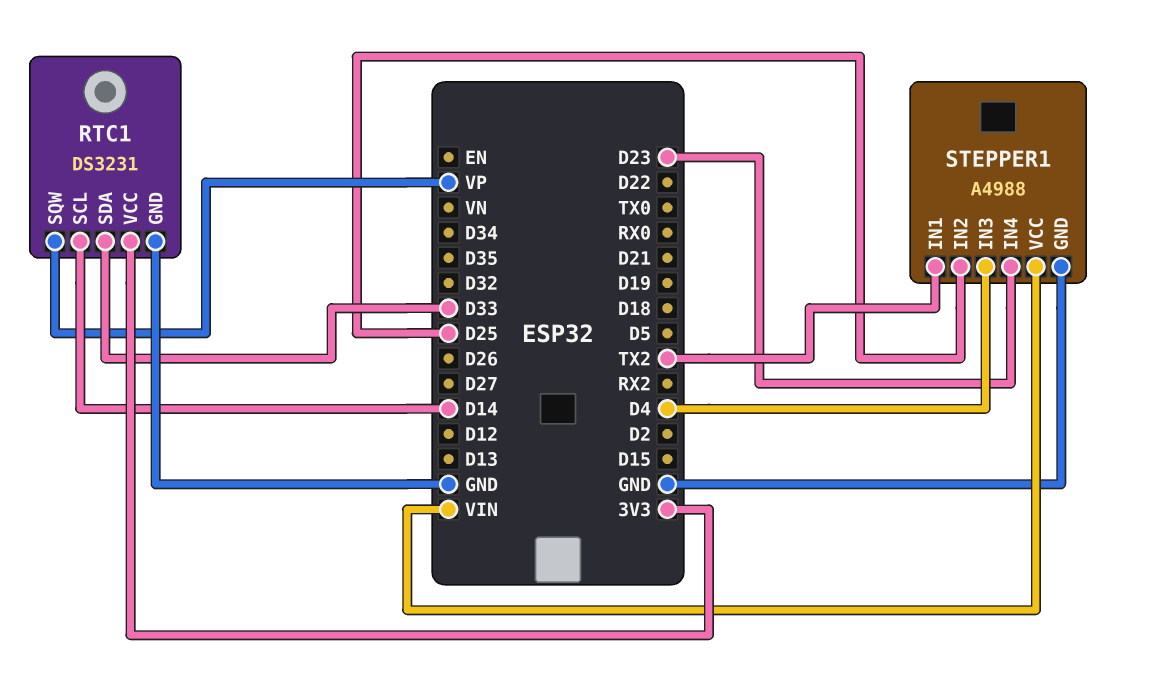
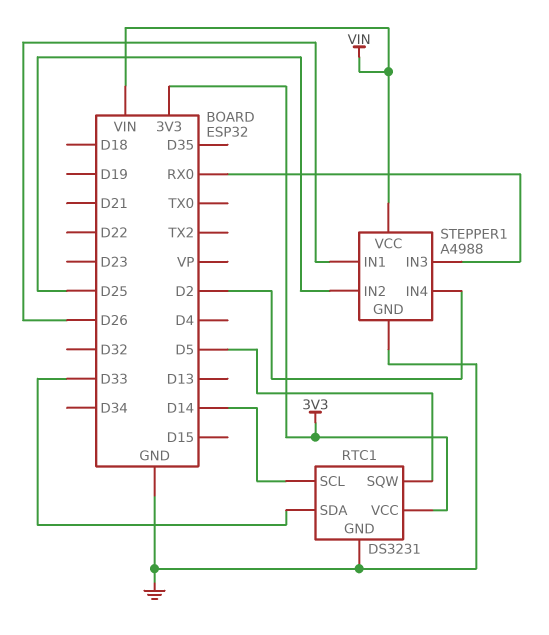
RTC1 pin SQW: VP -> D5
STEPPER1 pin IN1: TX2 -> D26
STEPPER1 pin IN3: D4 -> RX0
STEPPER1 pin IN4: D23 -> D2

